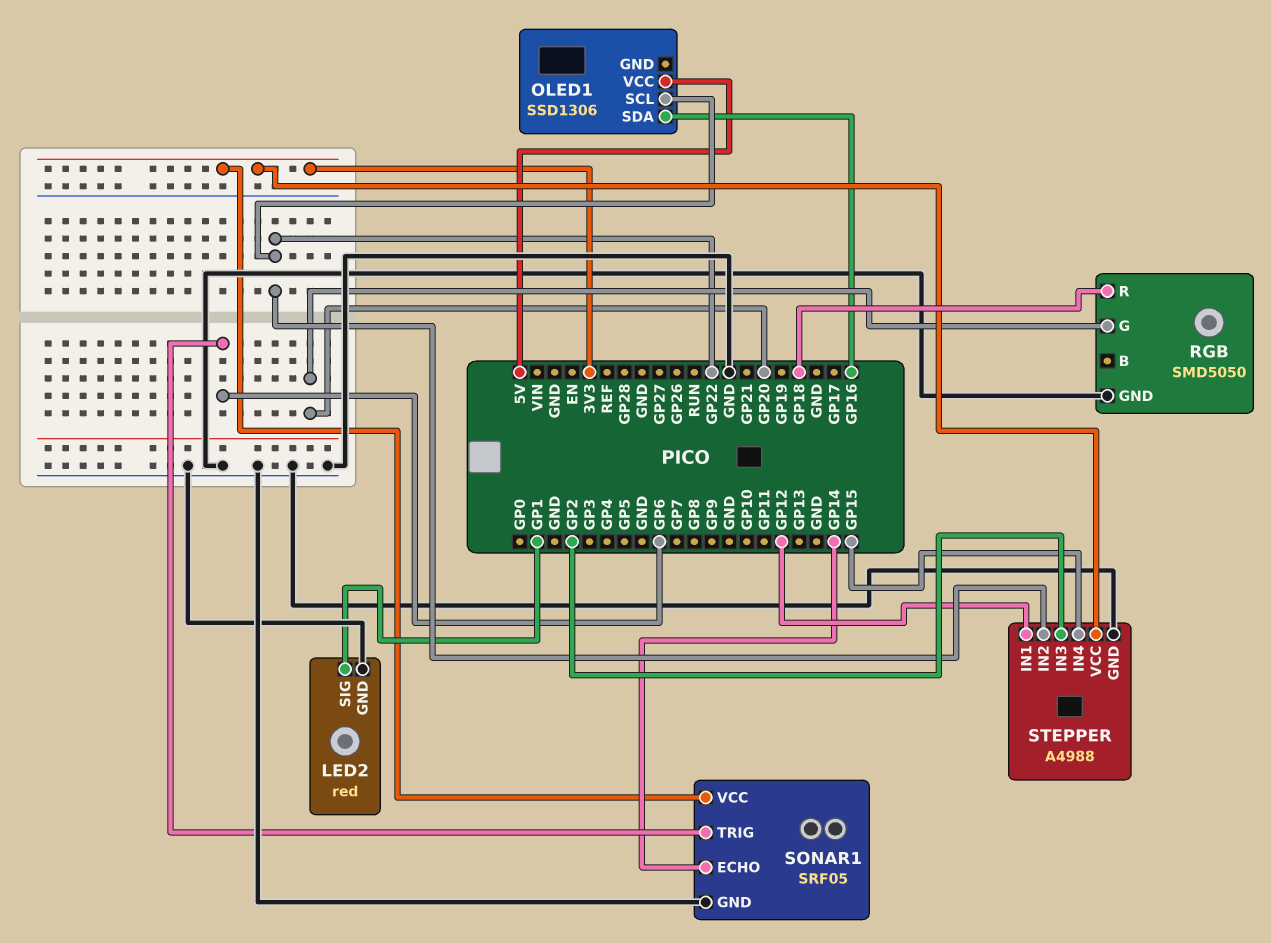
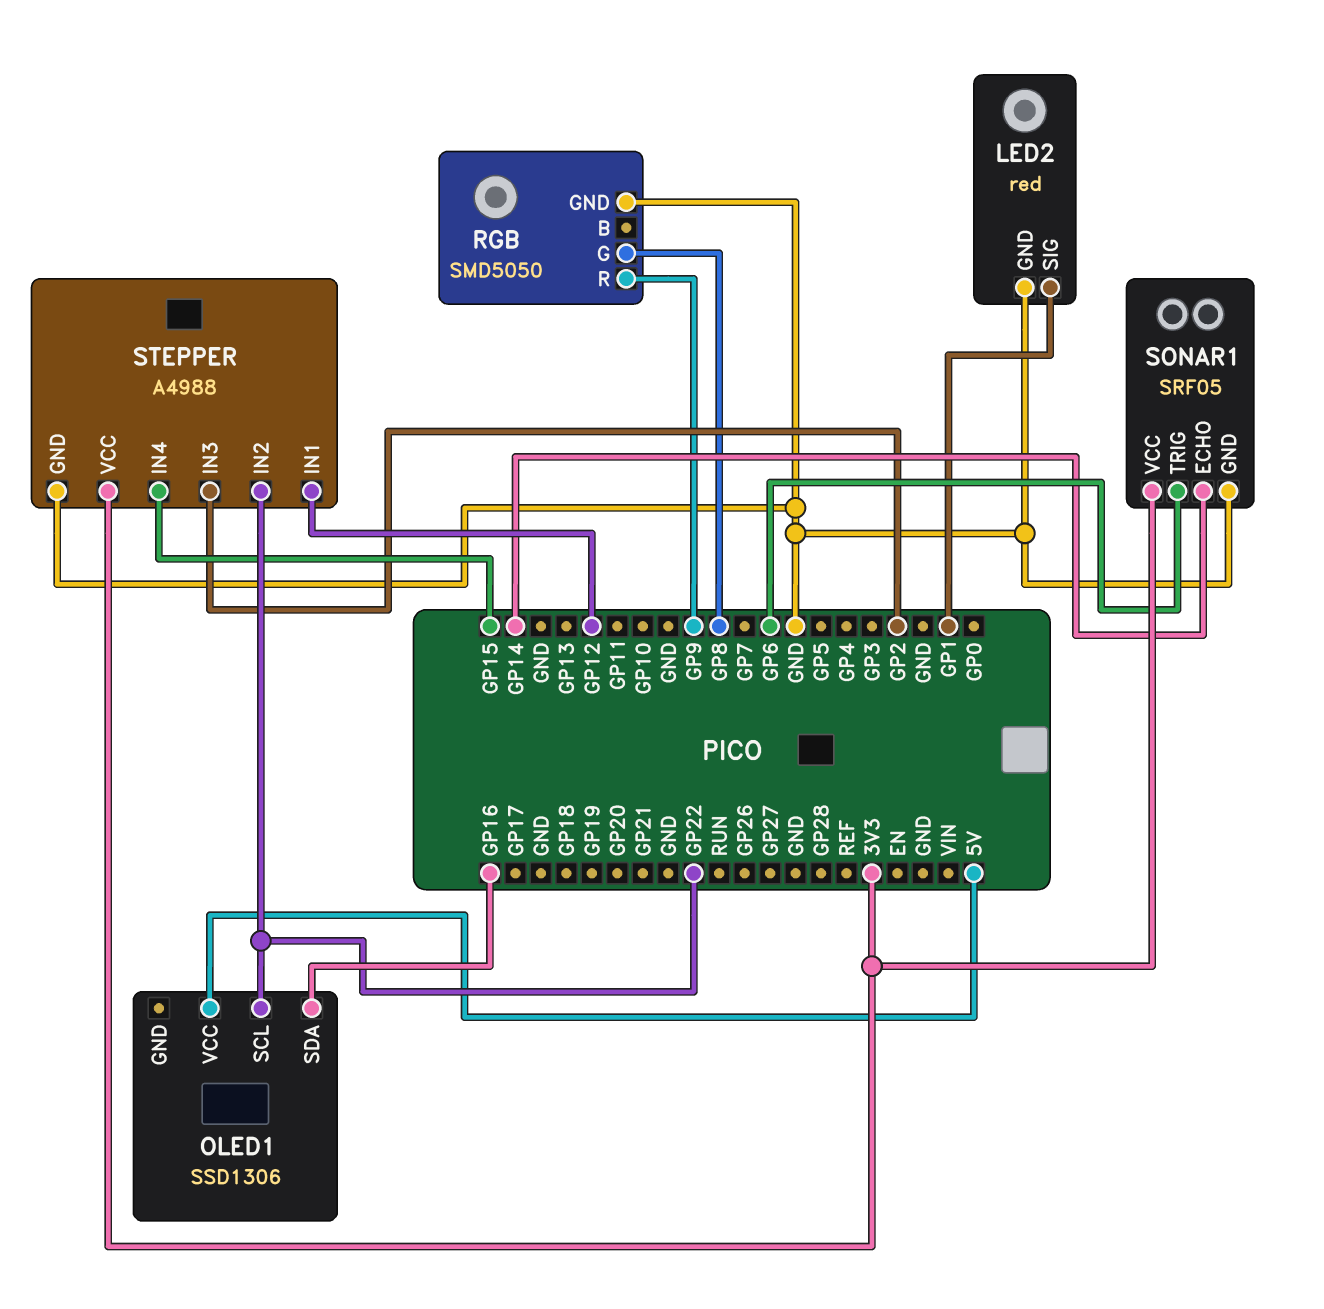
RGB pin G: GP20 -> GP8
RGB pin R: GP18 -> GP9

